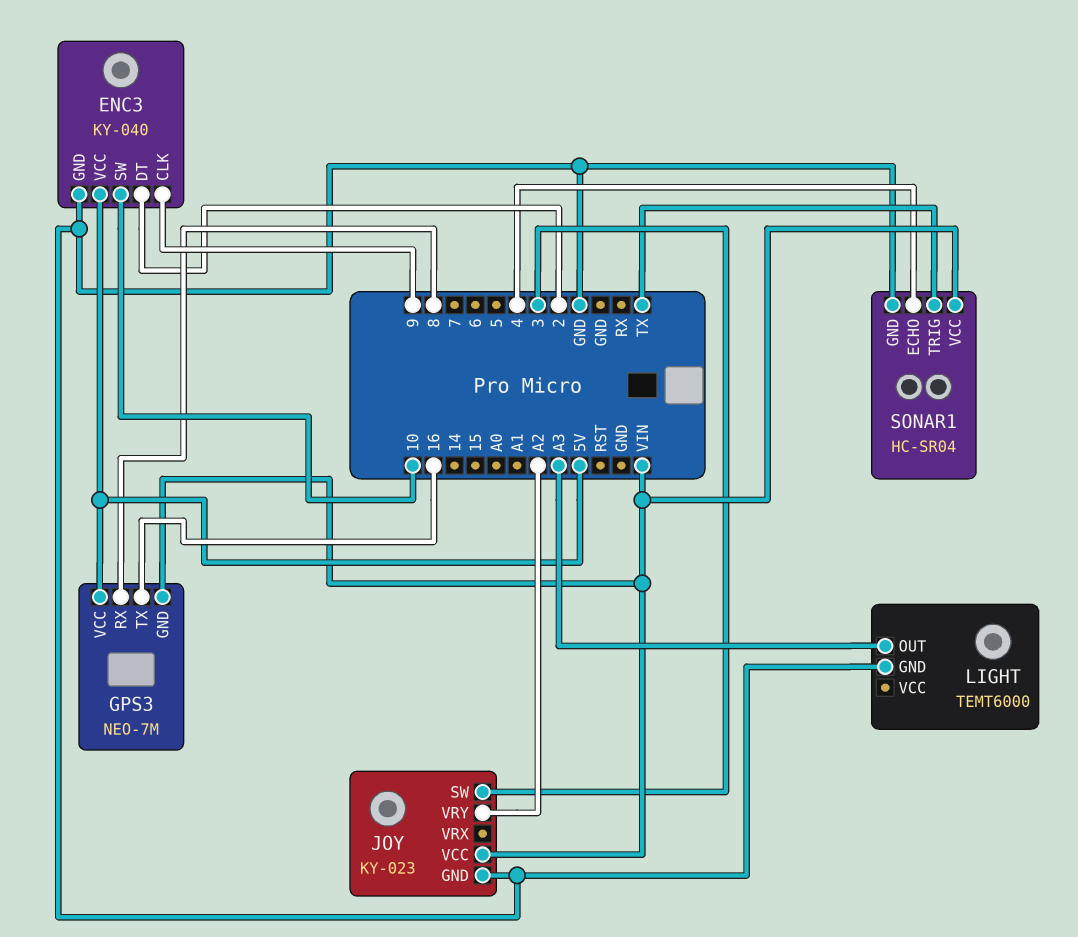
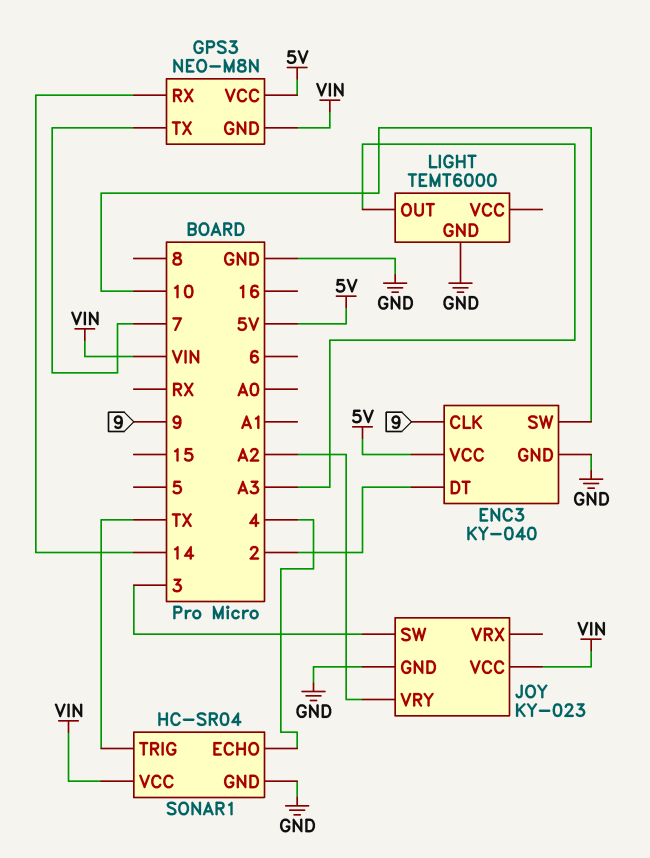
GPS3: NEO-7M -> NEO-M8N
GPS3 pin RX: 8 -> 14
GPS3 pin TX: 16 -> 7

